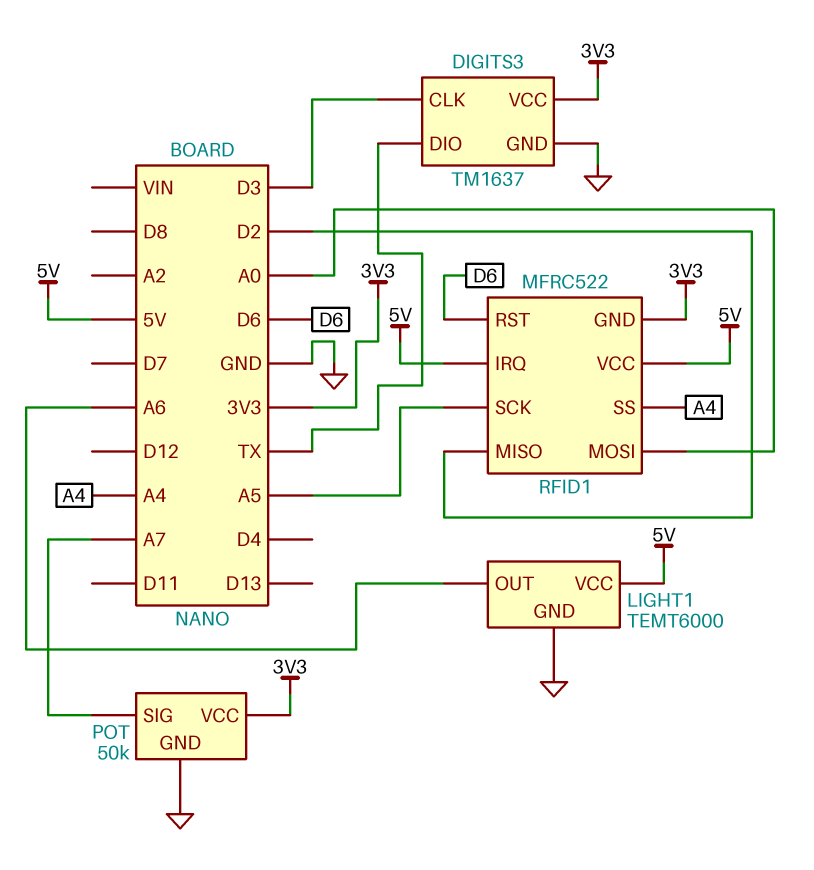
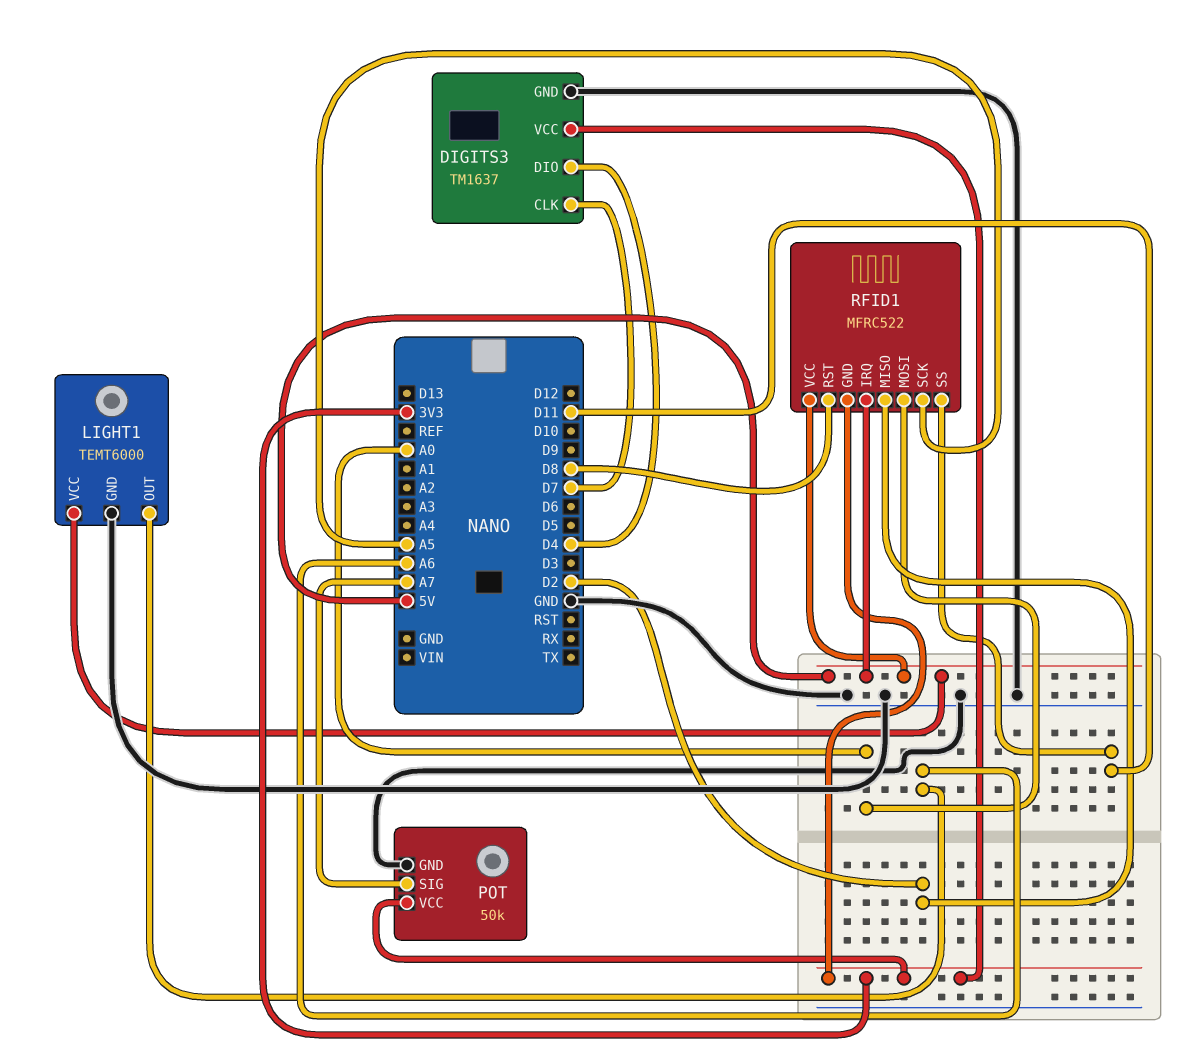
DIGITS3 pin CLK: D3 -> D7
DIGITS3 pin DIO: TX -> D4
RFID1 pin RST: D6 -> D8
RFID1 pin SS: A4 -> D11

